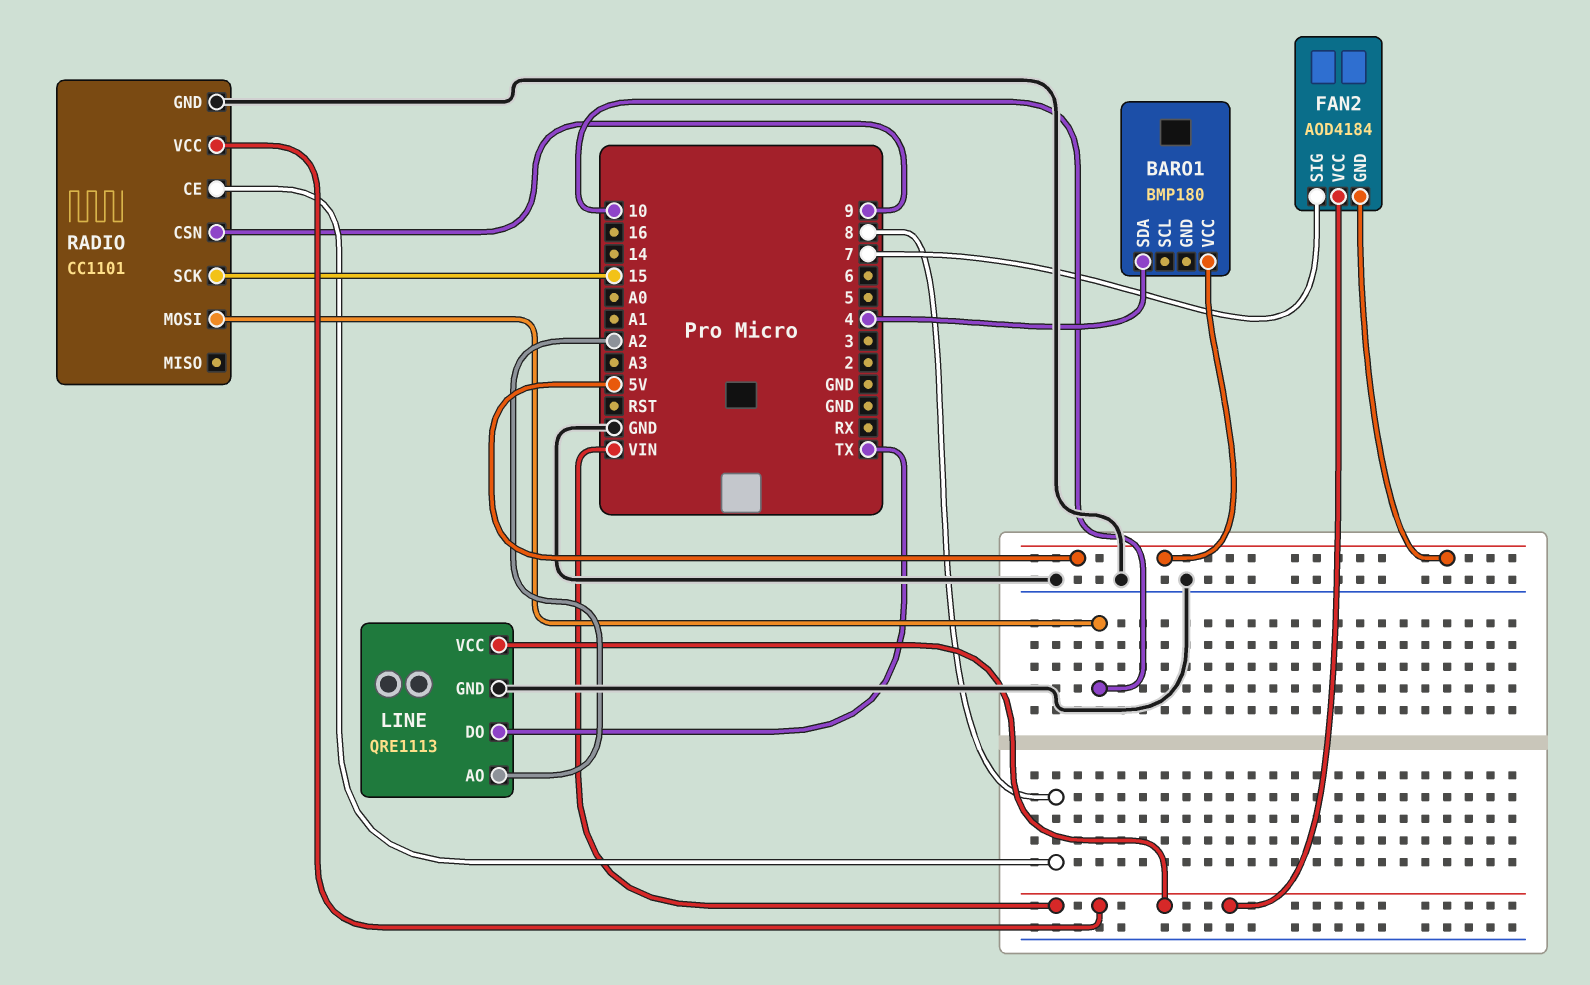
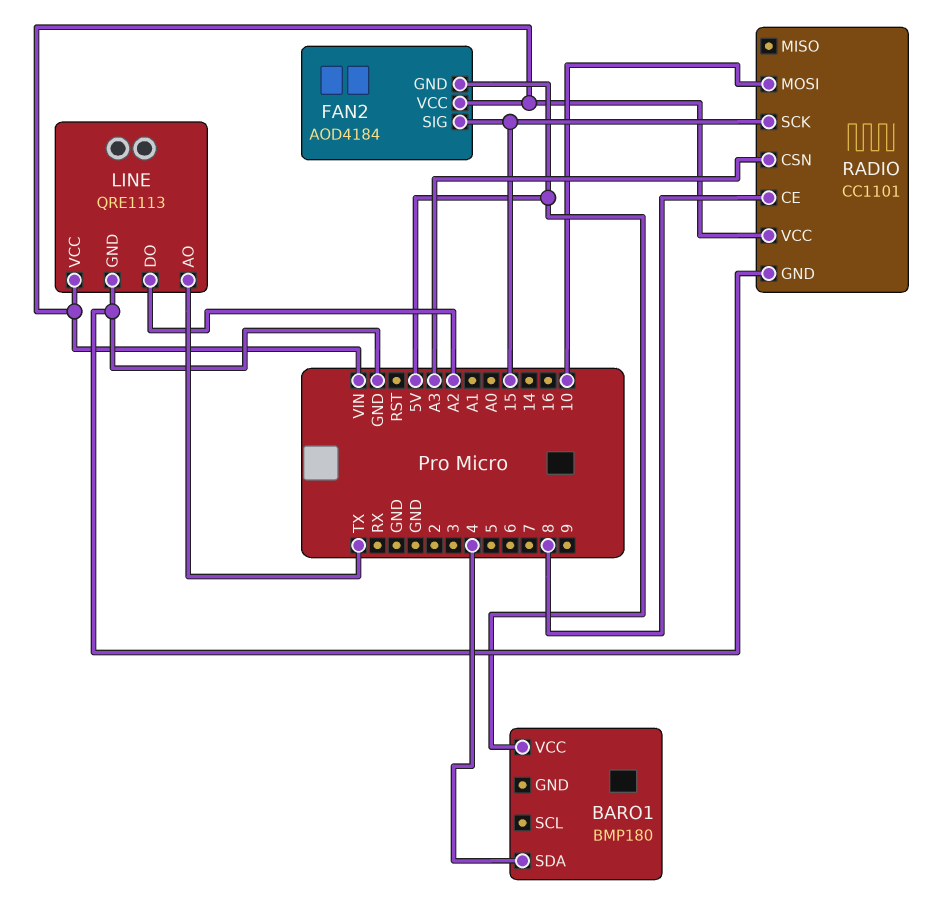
FAN2 pin SIG: 7 -> 15
LINE pin AO: A2 -> TX
LINE pin DO: TX -> A2
RADIO pin CSN: 9 -> A3

